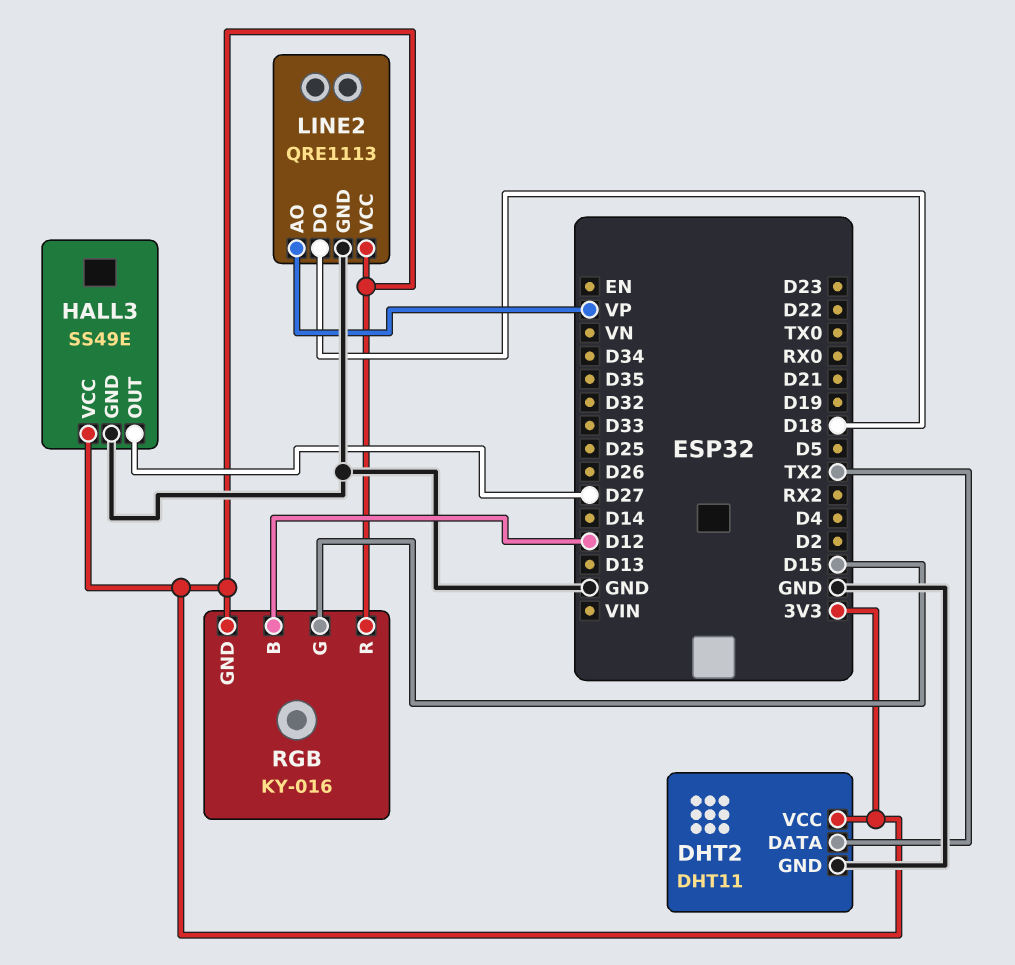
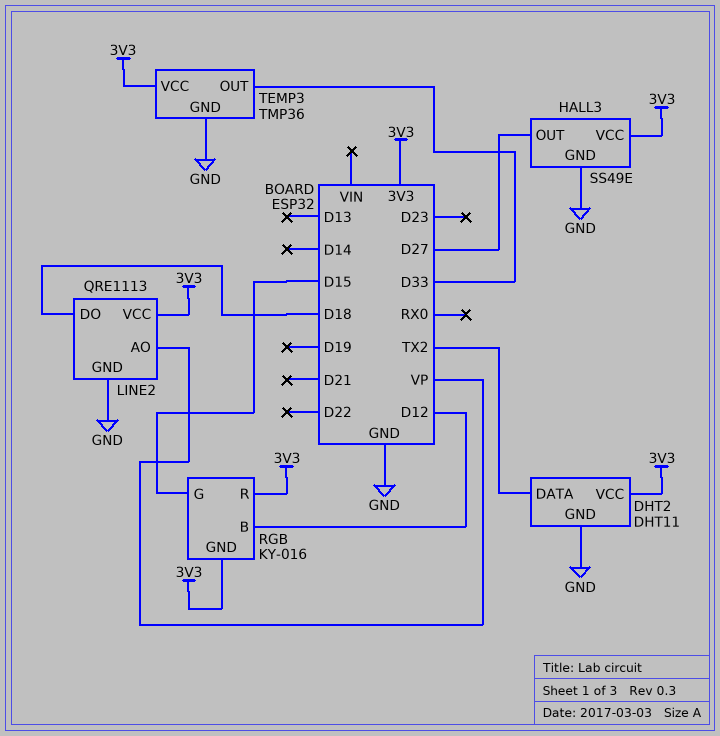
TEMP3: none -> TMP36
TEMP3 pin GND: none -> GND
TEMP3 pin OUT: none -> D33
TEMP3 pin VCC: none -> 3V3

